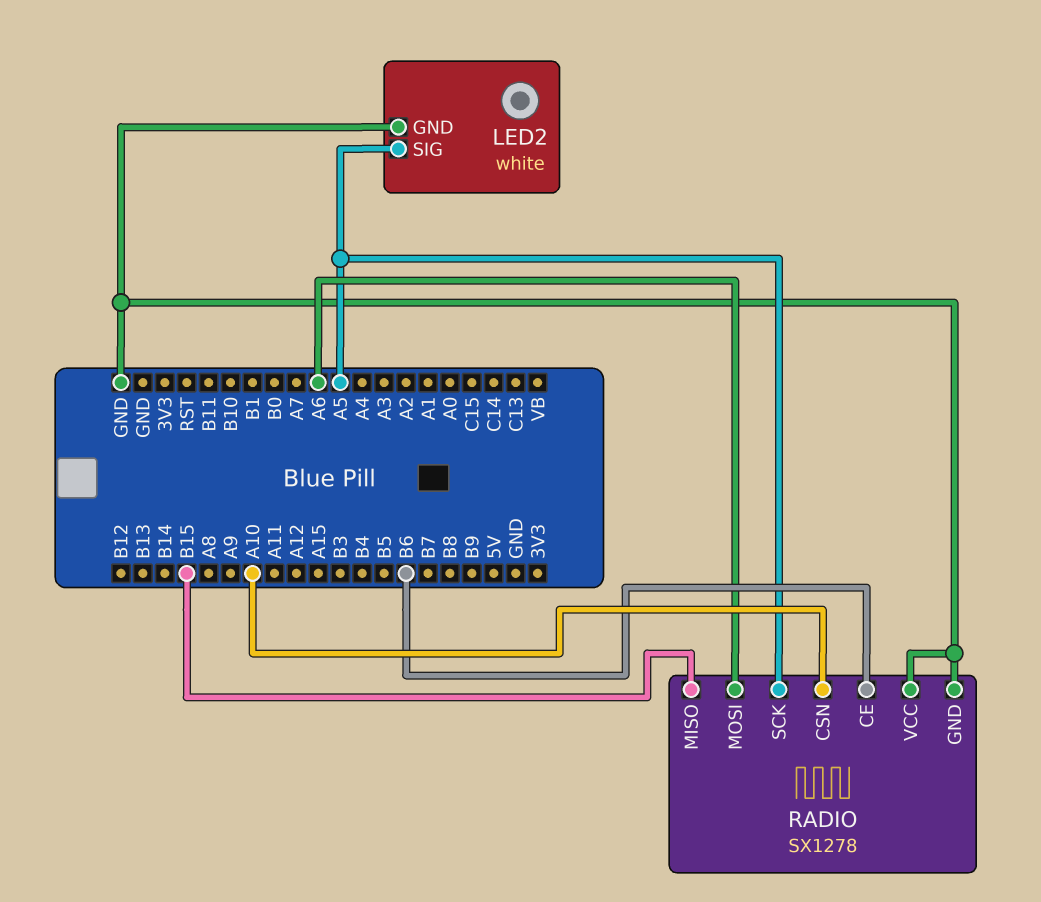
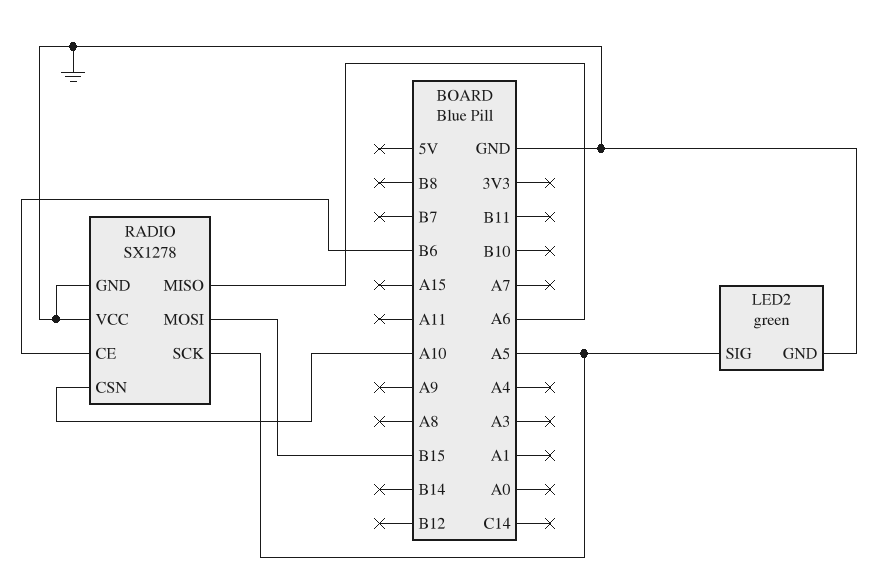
LED2: white -> green
RADIO pin MISO: B15 -> A6
RADIO pin MOSI: A6 -> B15

